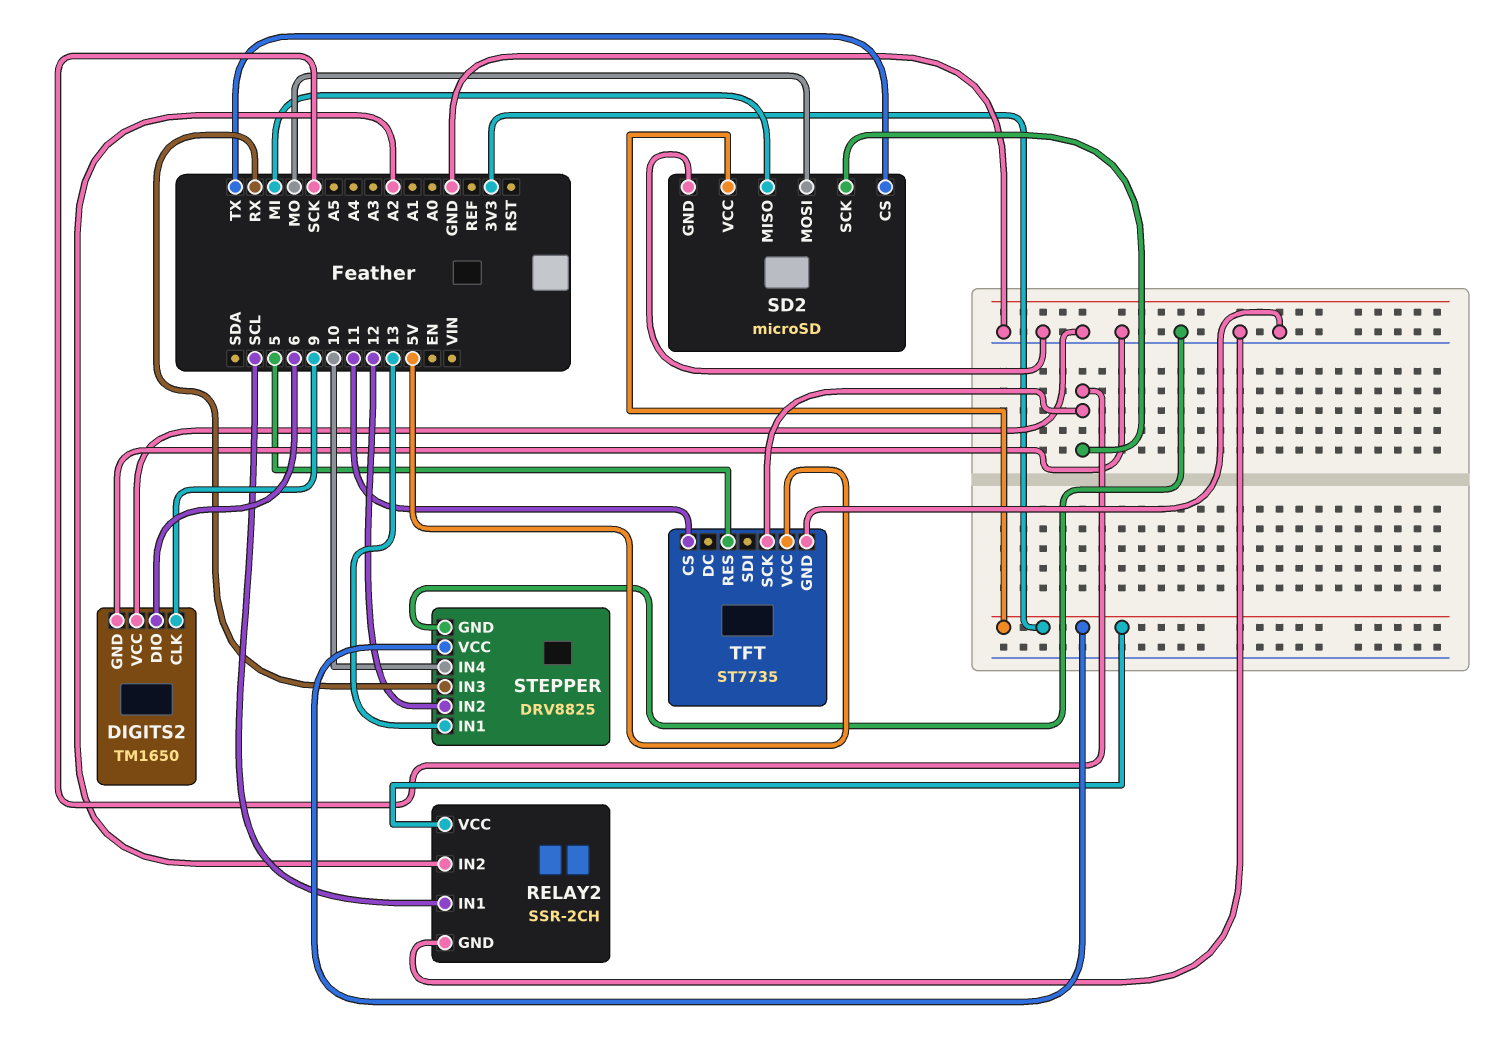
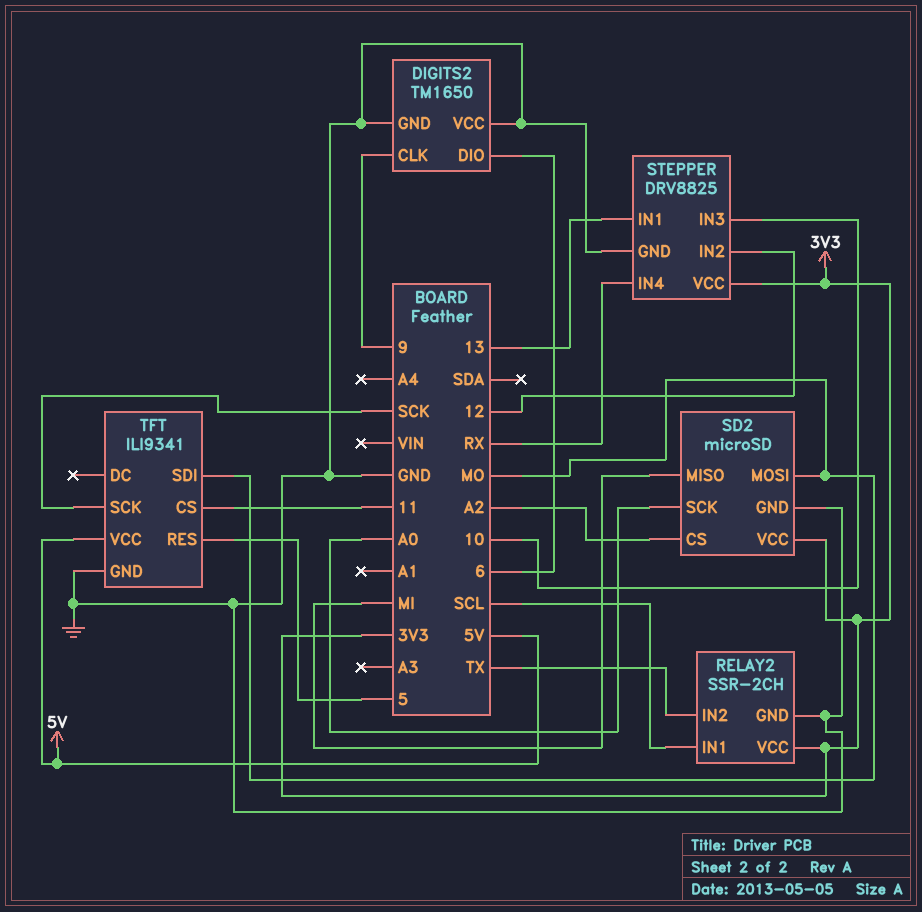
RELAY2 pin IN2: A2 -> TX
SD2 pin CS: TX -> A2
SD2 pin SCK: SCK -> A0
STEPPER pin IN3: RX -> 10
STEPPER pin IN4: 10 -> RX
TFT: ST7735 -> ILI9341
TFT pin SDI: none -> MO

